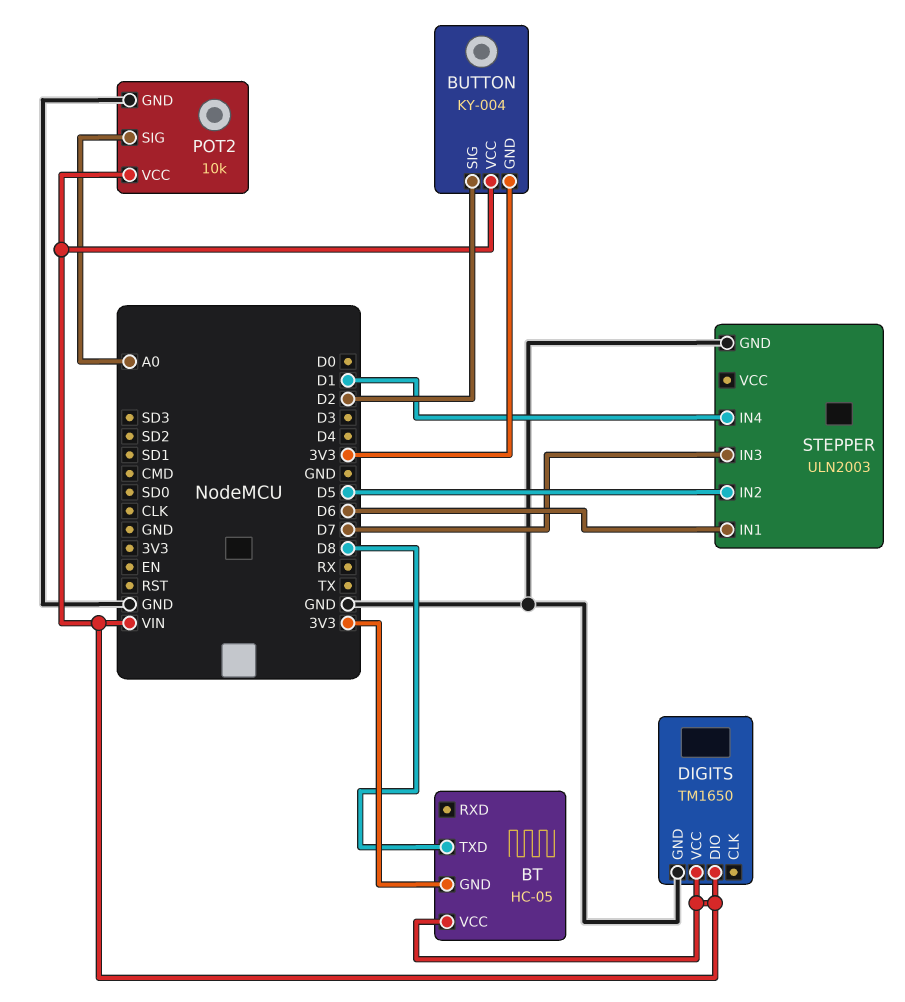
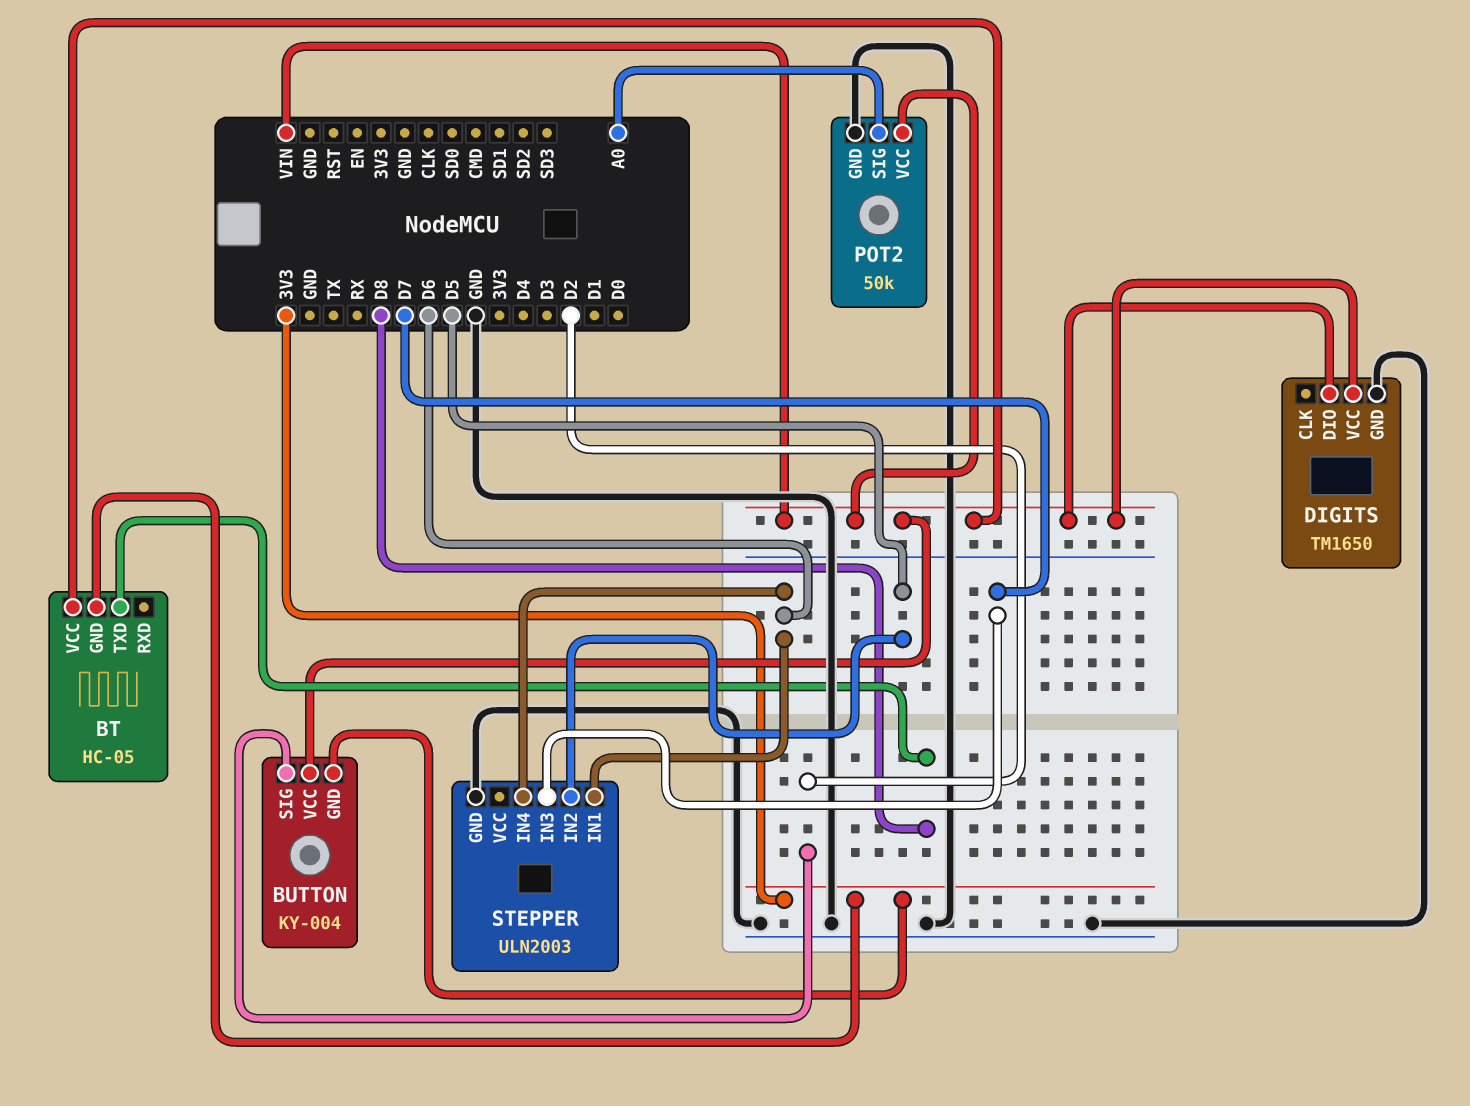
POT2: 10k -> 50k
STEPPER pin IN4: D1 -> D6

